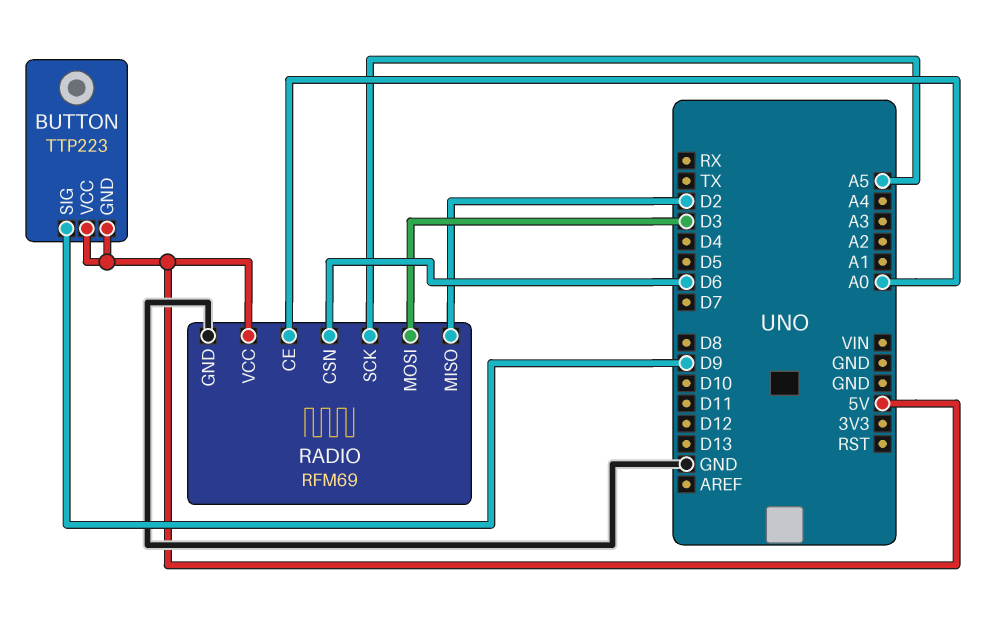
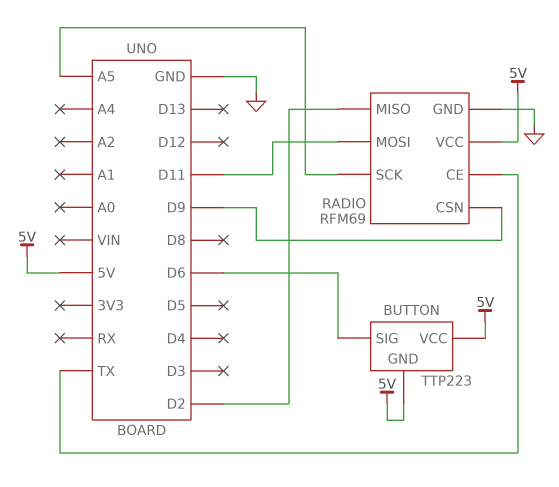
BUTTON pin SIG: D9 -> D6
RADIO pin CE: A0 -> TX
RADIO pin CSN: D6 -> D9
RADIO pin MOSI: D3 -> D11

